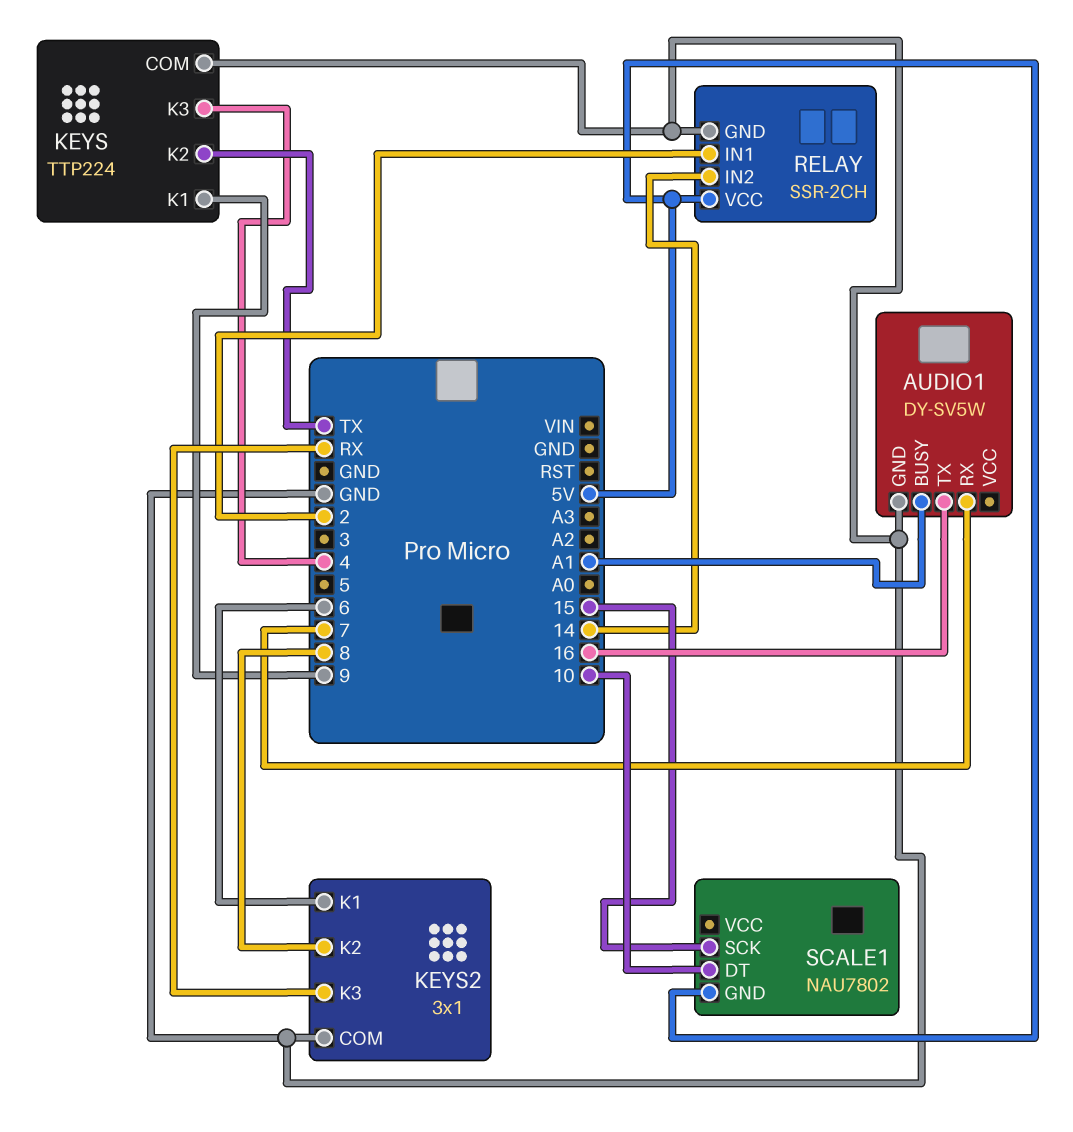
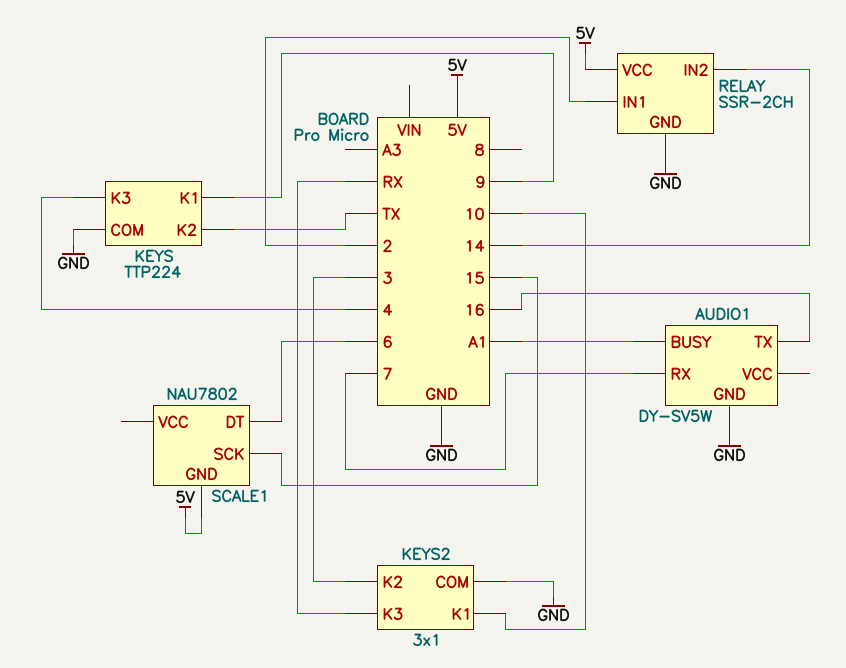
KEYS2 pin K1: 6 -> 10
KEYS2 pin K2: 8 -> 3
SCALE1 pin DT: 10 -> 6

